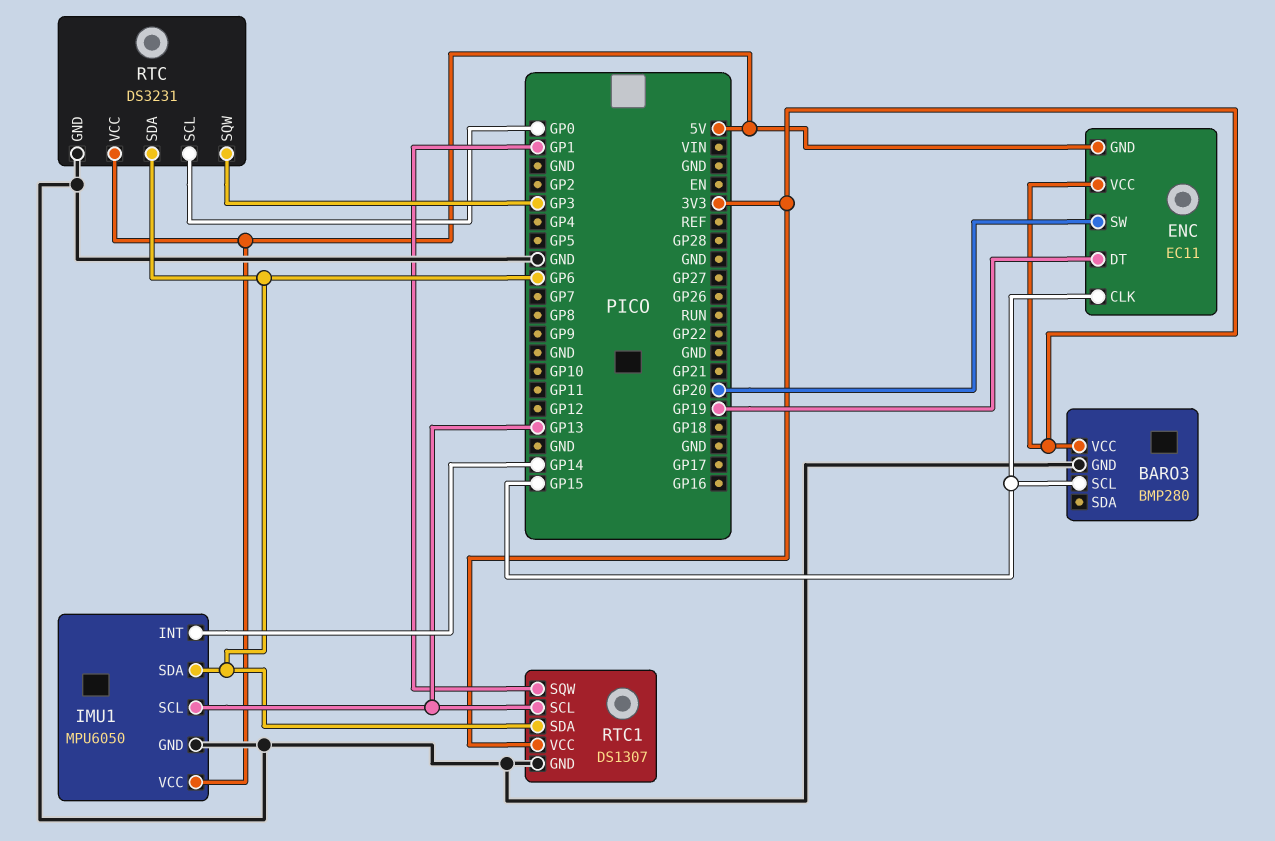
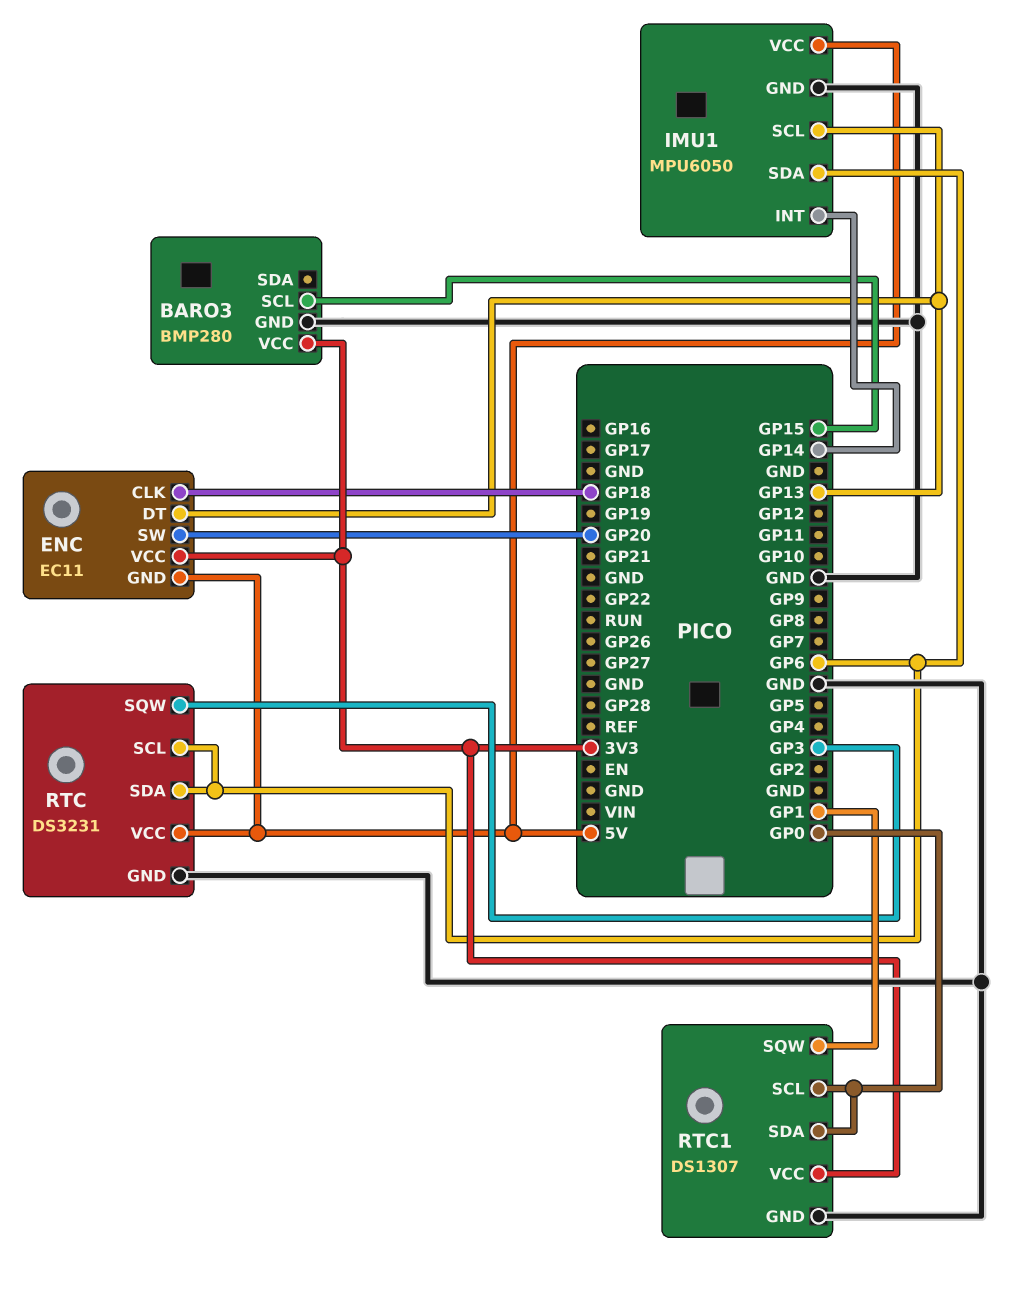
ENC pin CLK: GP15 -> GP18
ENC pin DT: GP19 -> GP13
RTC pin SCL: GP0 -> GP6
RTC1 pin SCL: GP13 -> GP0
RTC1 pin SDA: GP6 -> GP0

